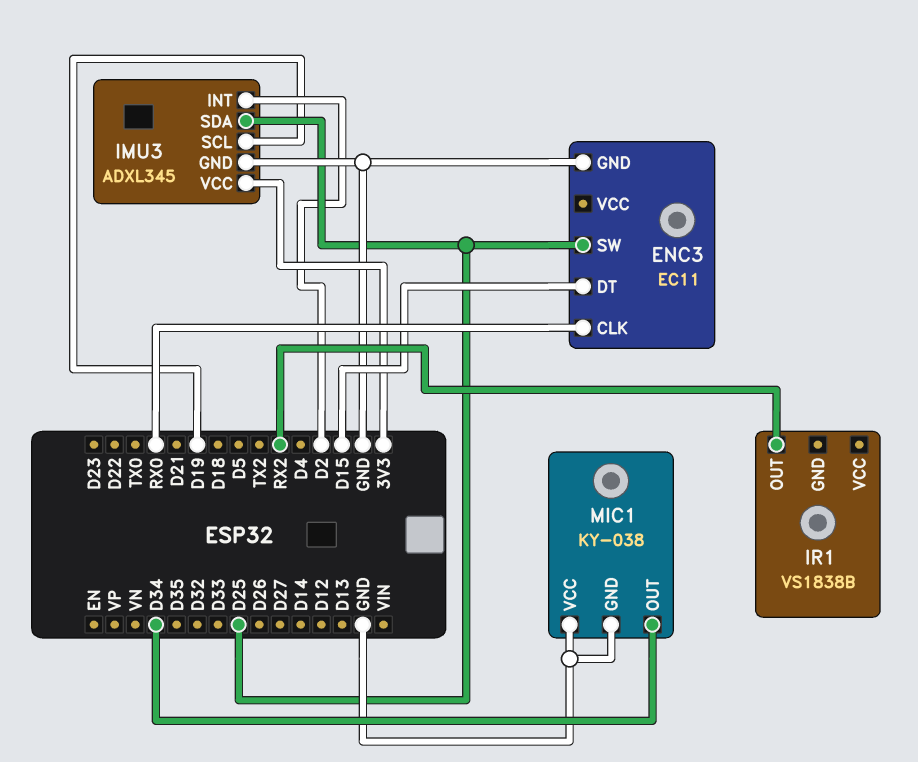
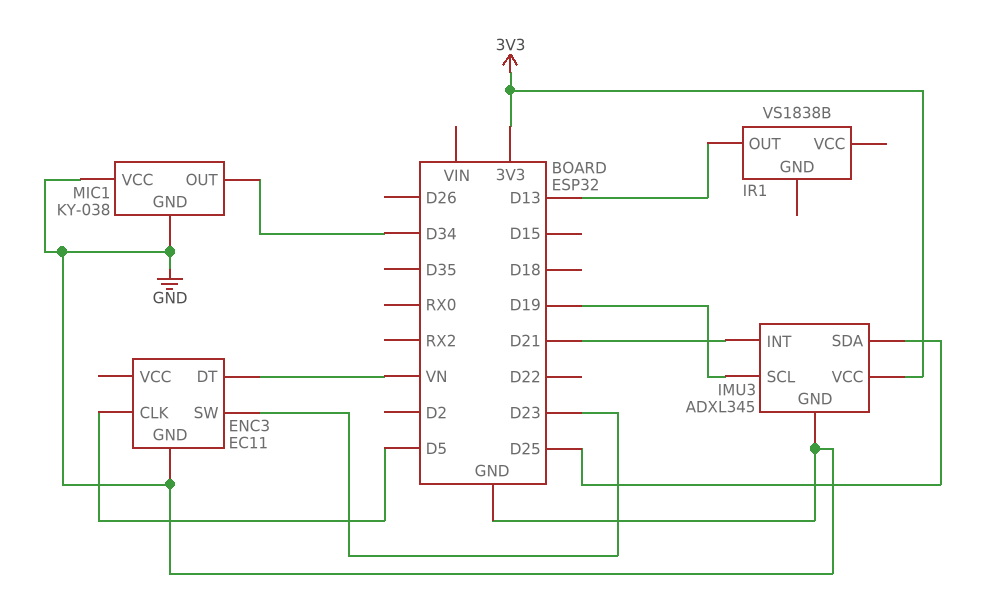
ENC3 pin CLK: RX0 -> D5
ENC3 pin DT: D15 -> VN
ENC3 pin SW: D25 -> D23
IMU3 pin INT: D2 -> D21
IR1 pin OUT: RX2 -> D13

